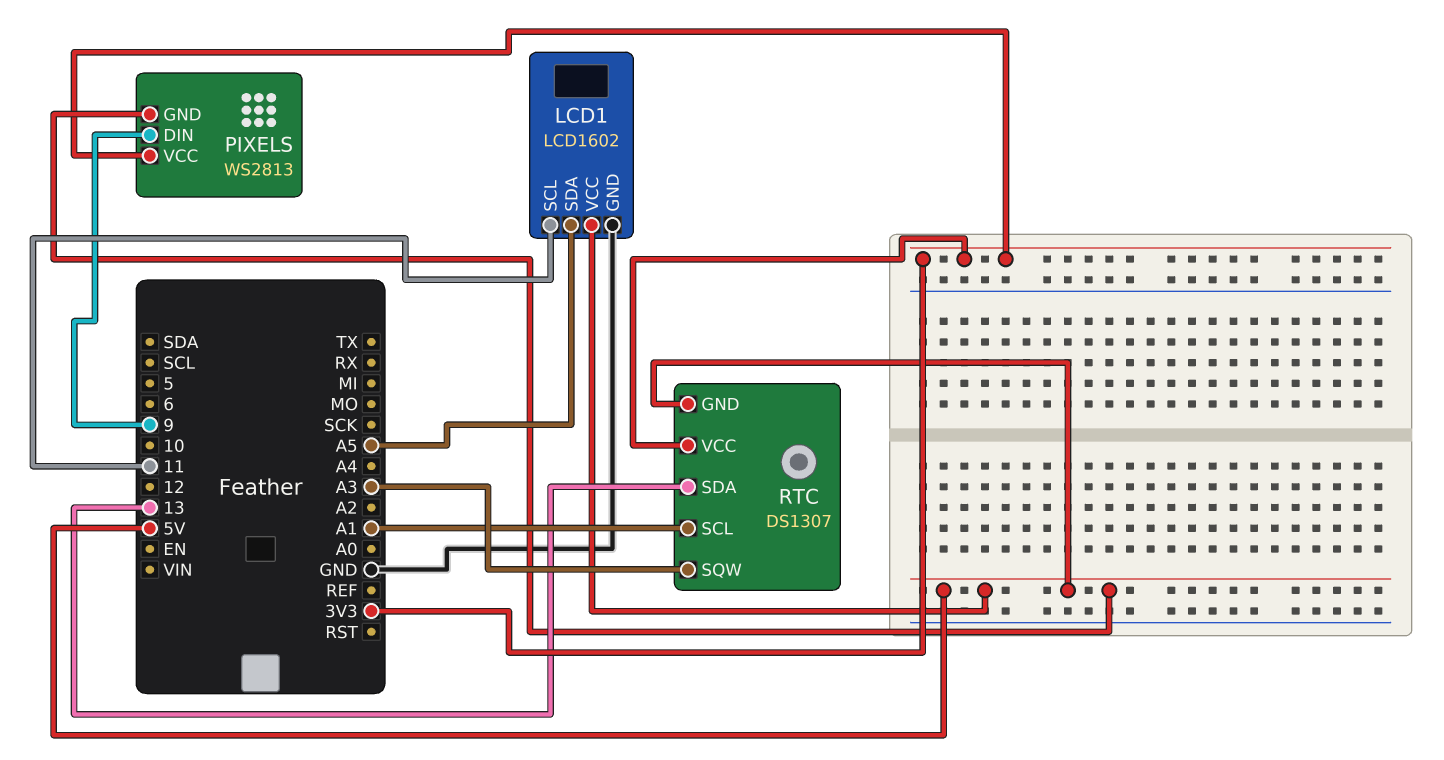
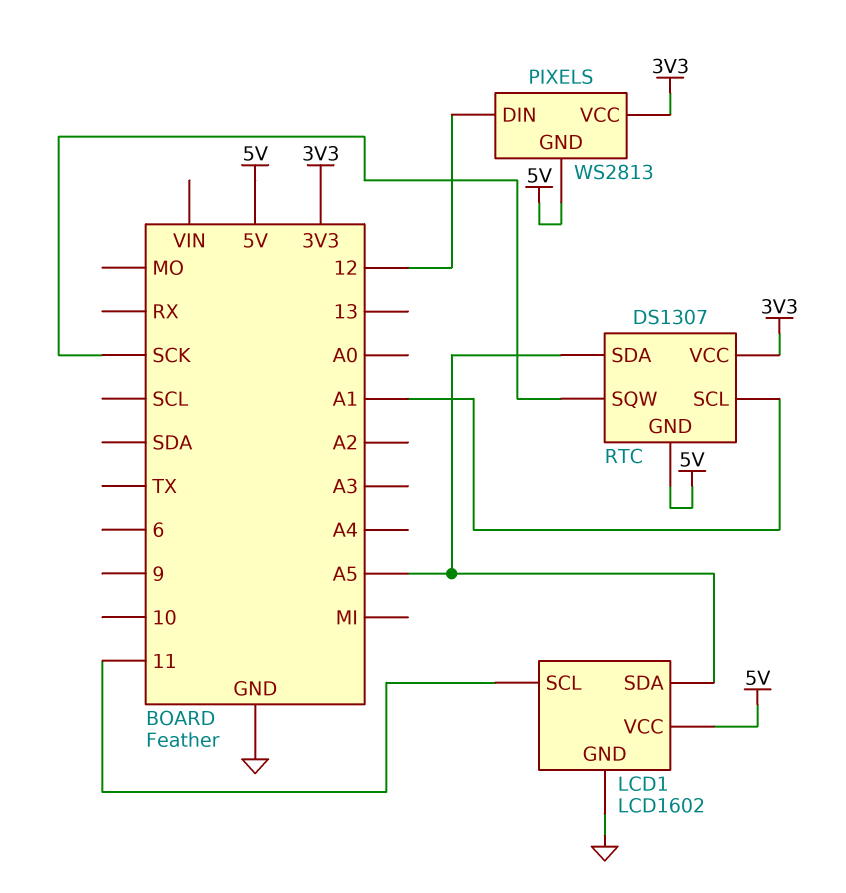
PIXELS pin DIN: 9 -> 12
RTC pin SDA: 13 -> A5
RTC pin SQW: A3 -> SCK

